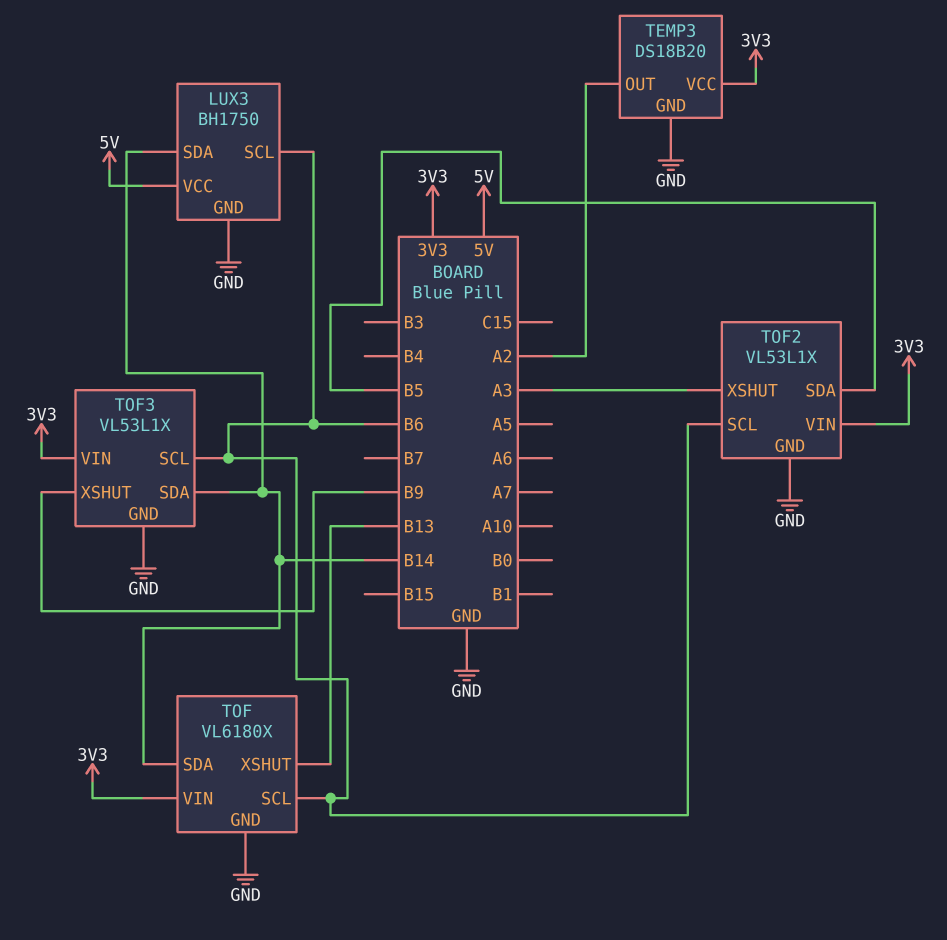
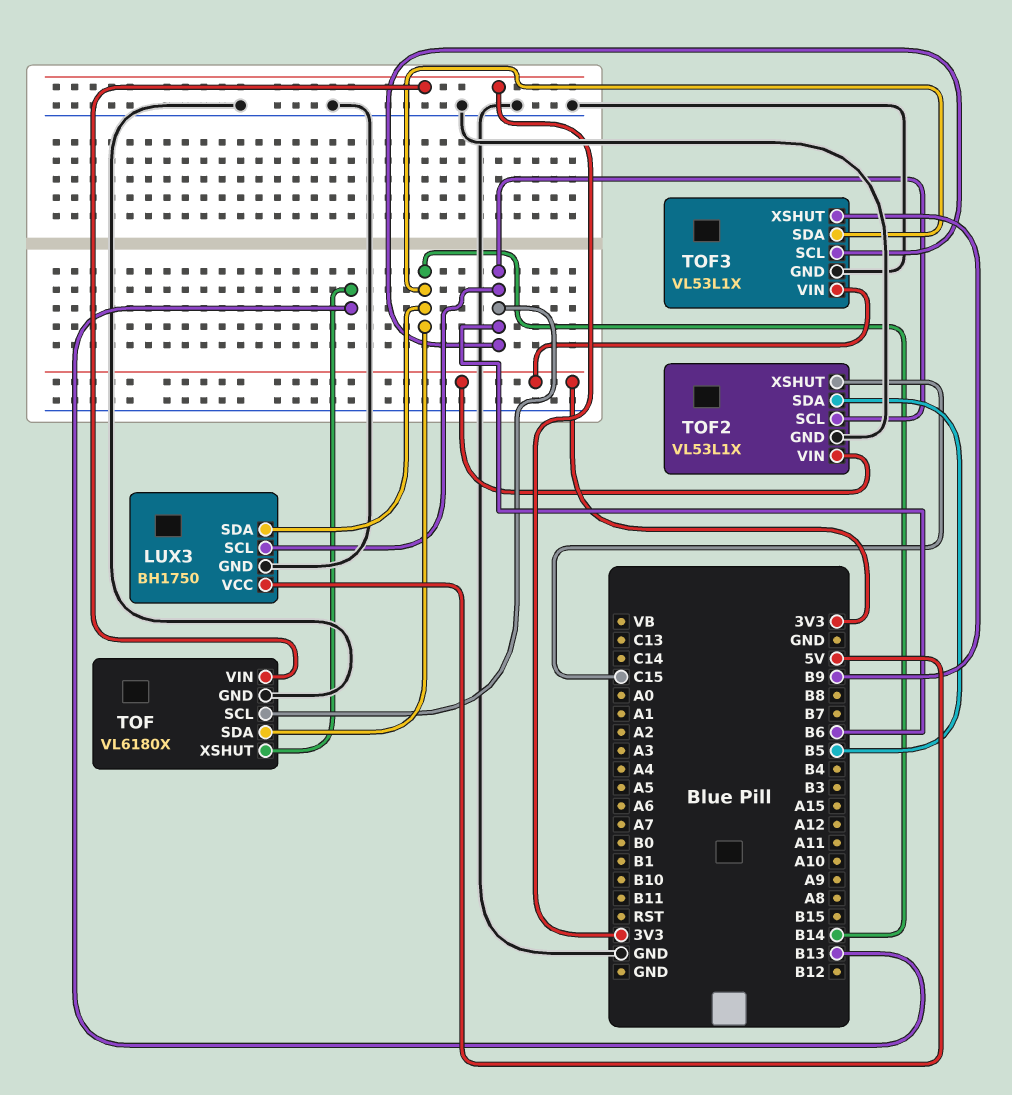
TEMP3: DS18B20 -> none
TEMP3 pin GND: GND -> none
TEMP3 pin OUT: A2 -> none
TEMP3 pin VCC: 3V3 -> none
TOF2 pin XSHUT: A3 -> C15

